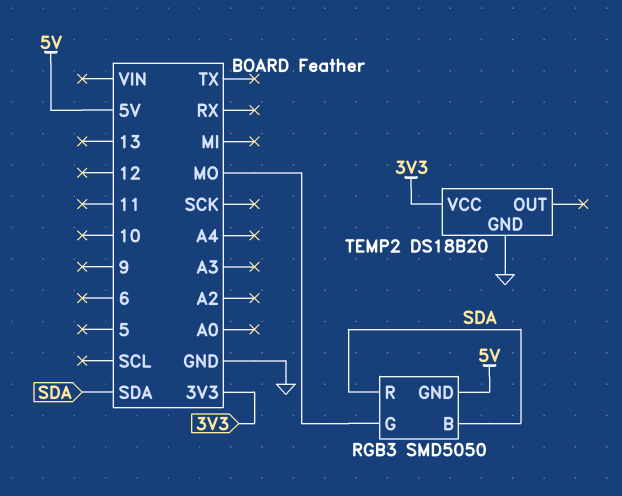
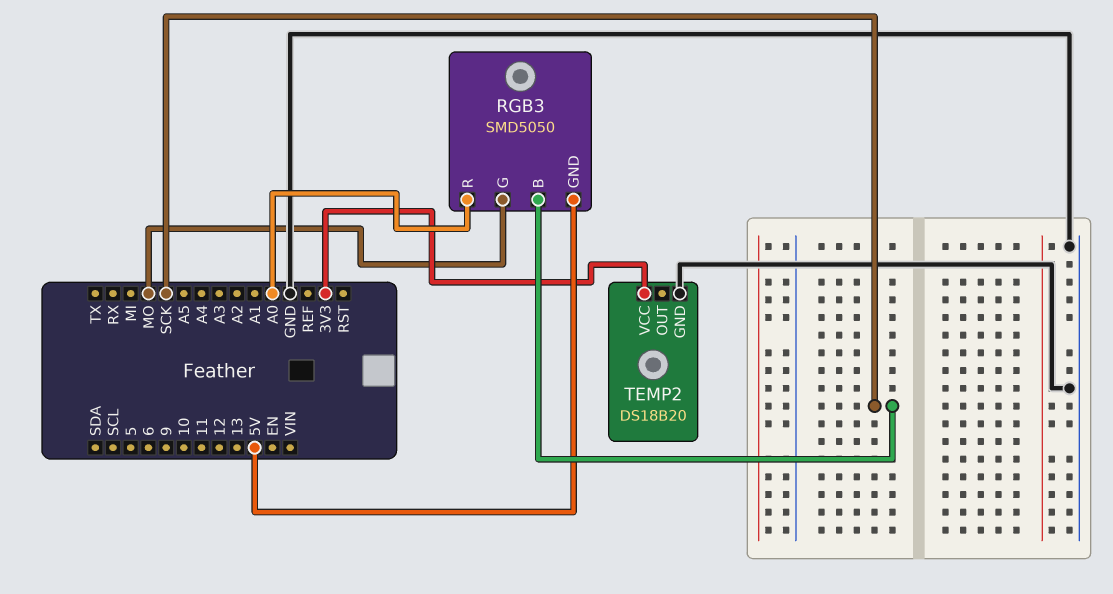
RGB3 pin B: SDA -> SCK
RGB3 pin R: SDA -> A0

